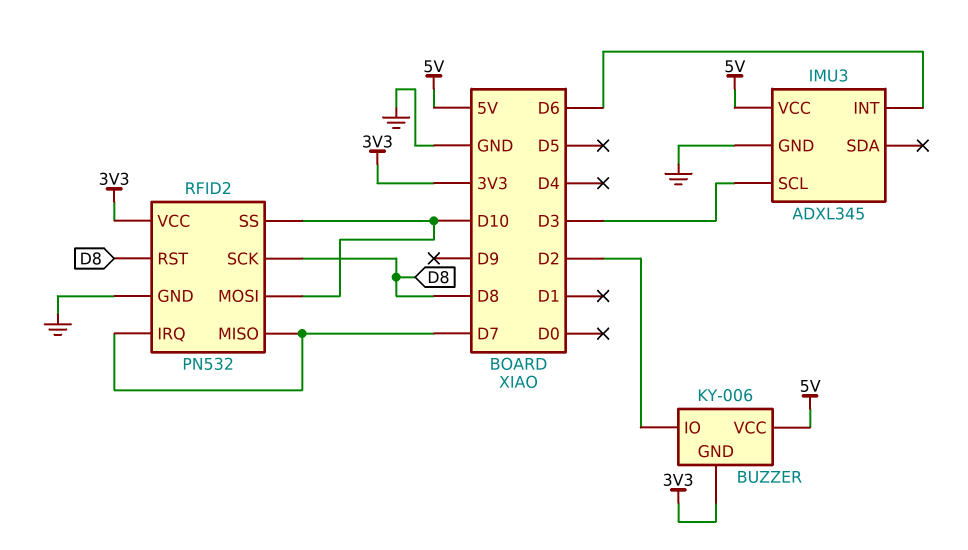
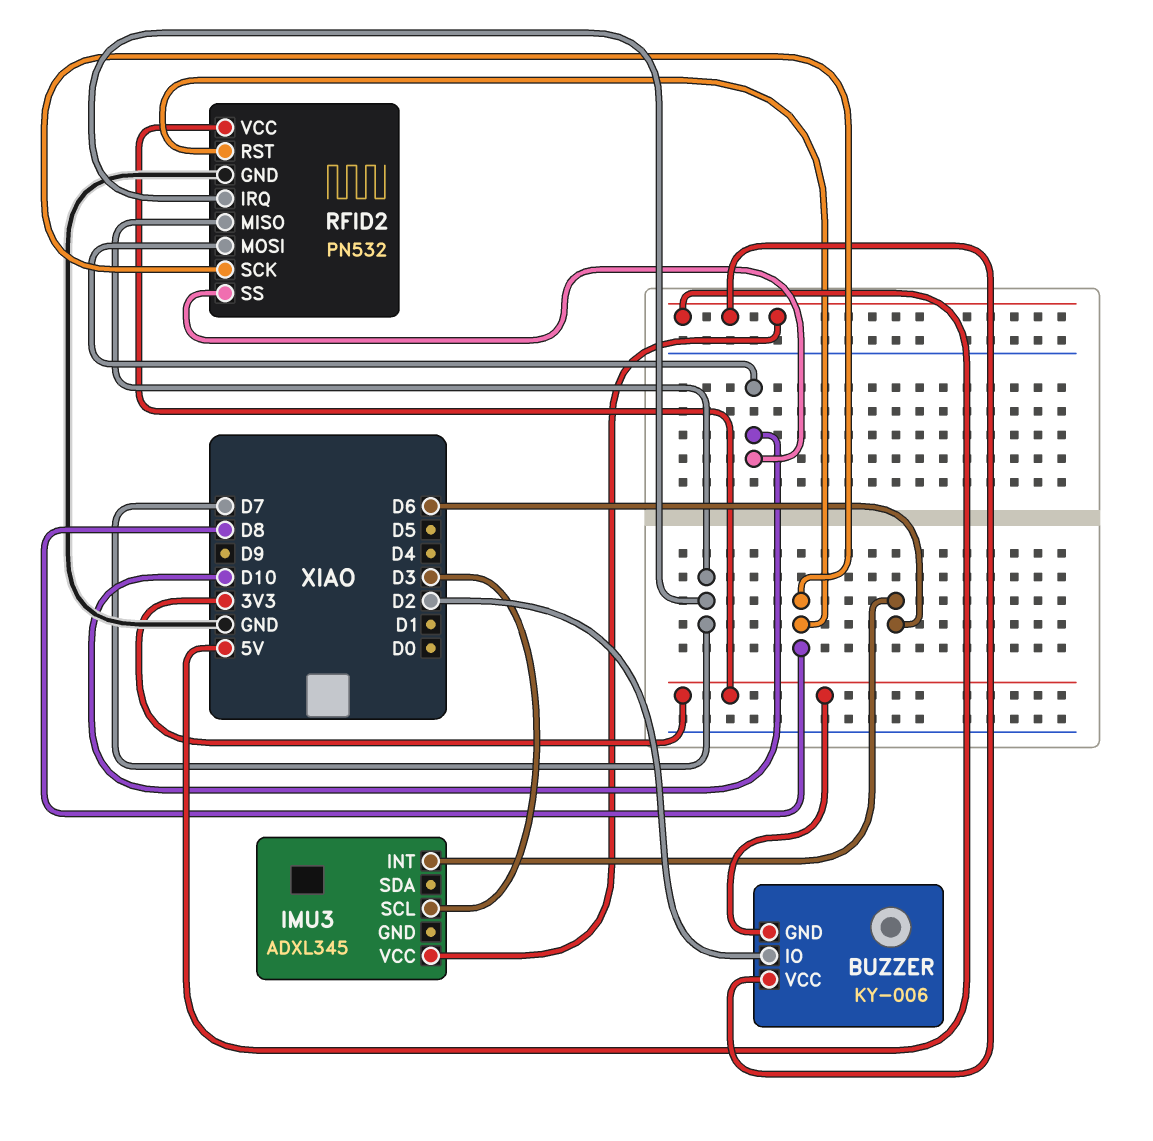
IMU3 pin GND: GND -> none

